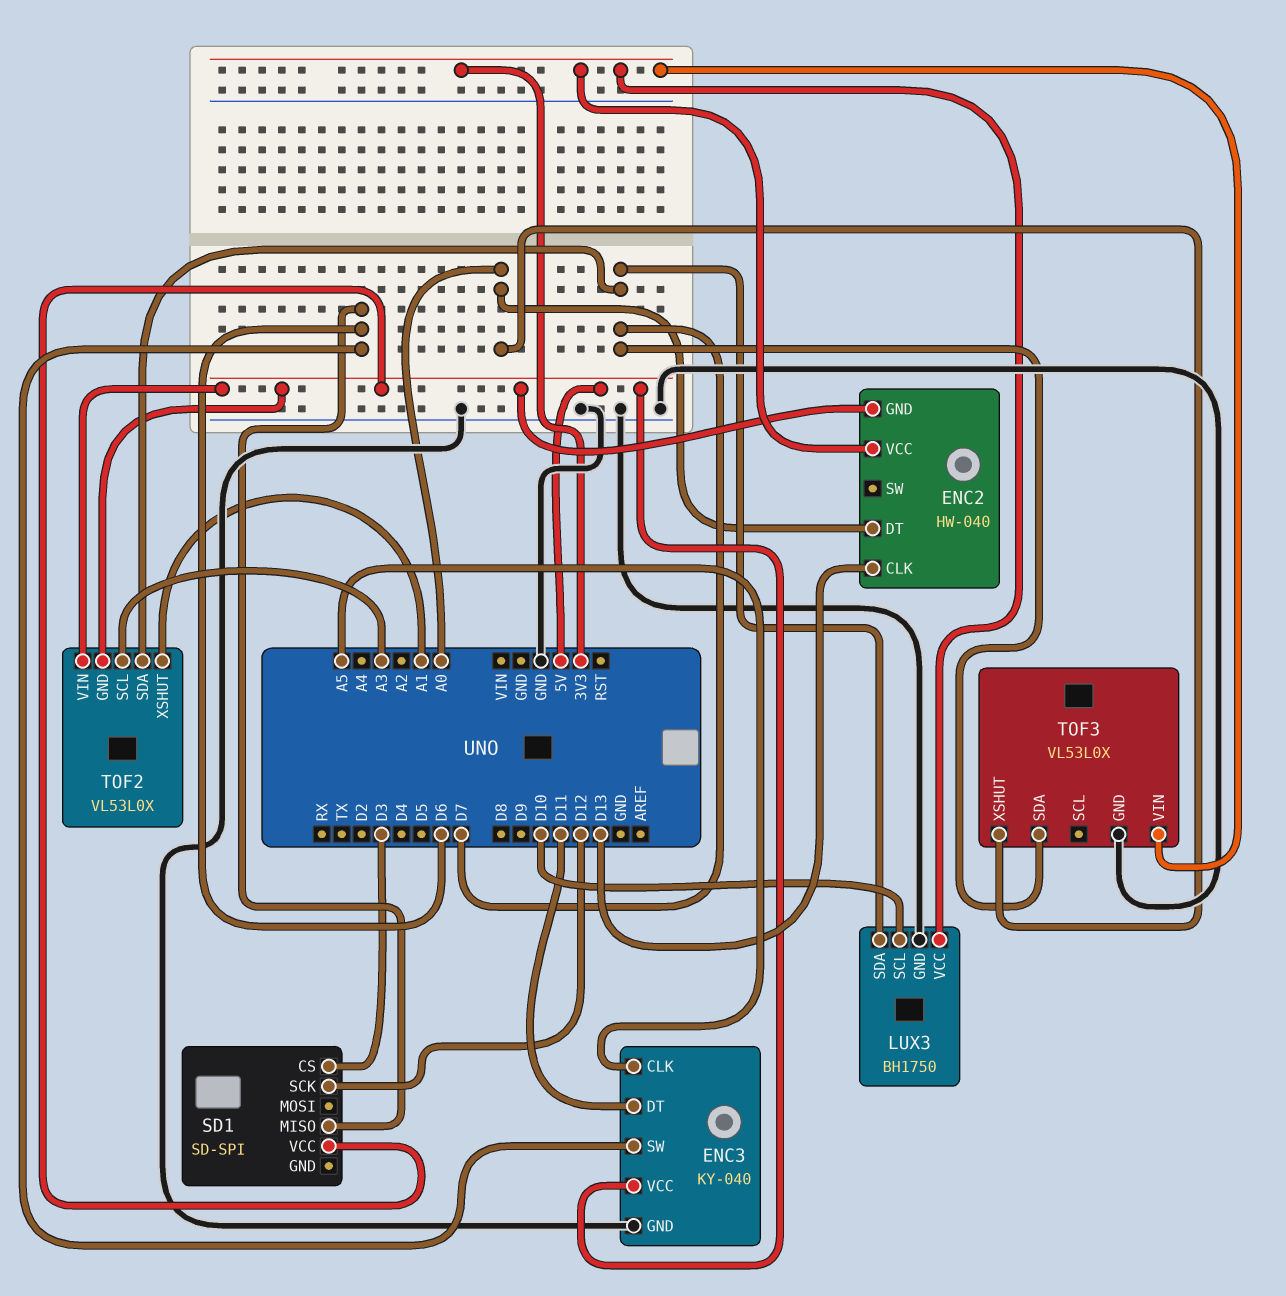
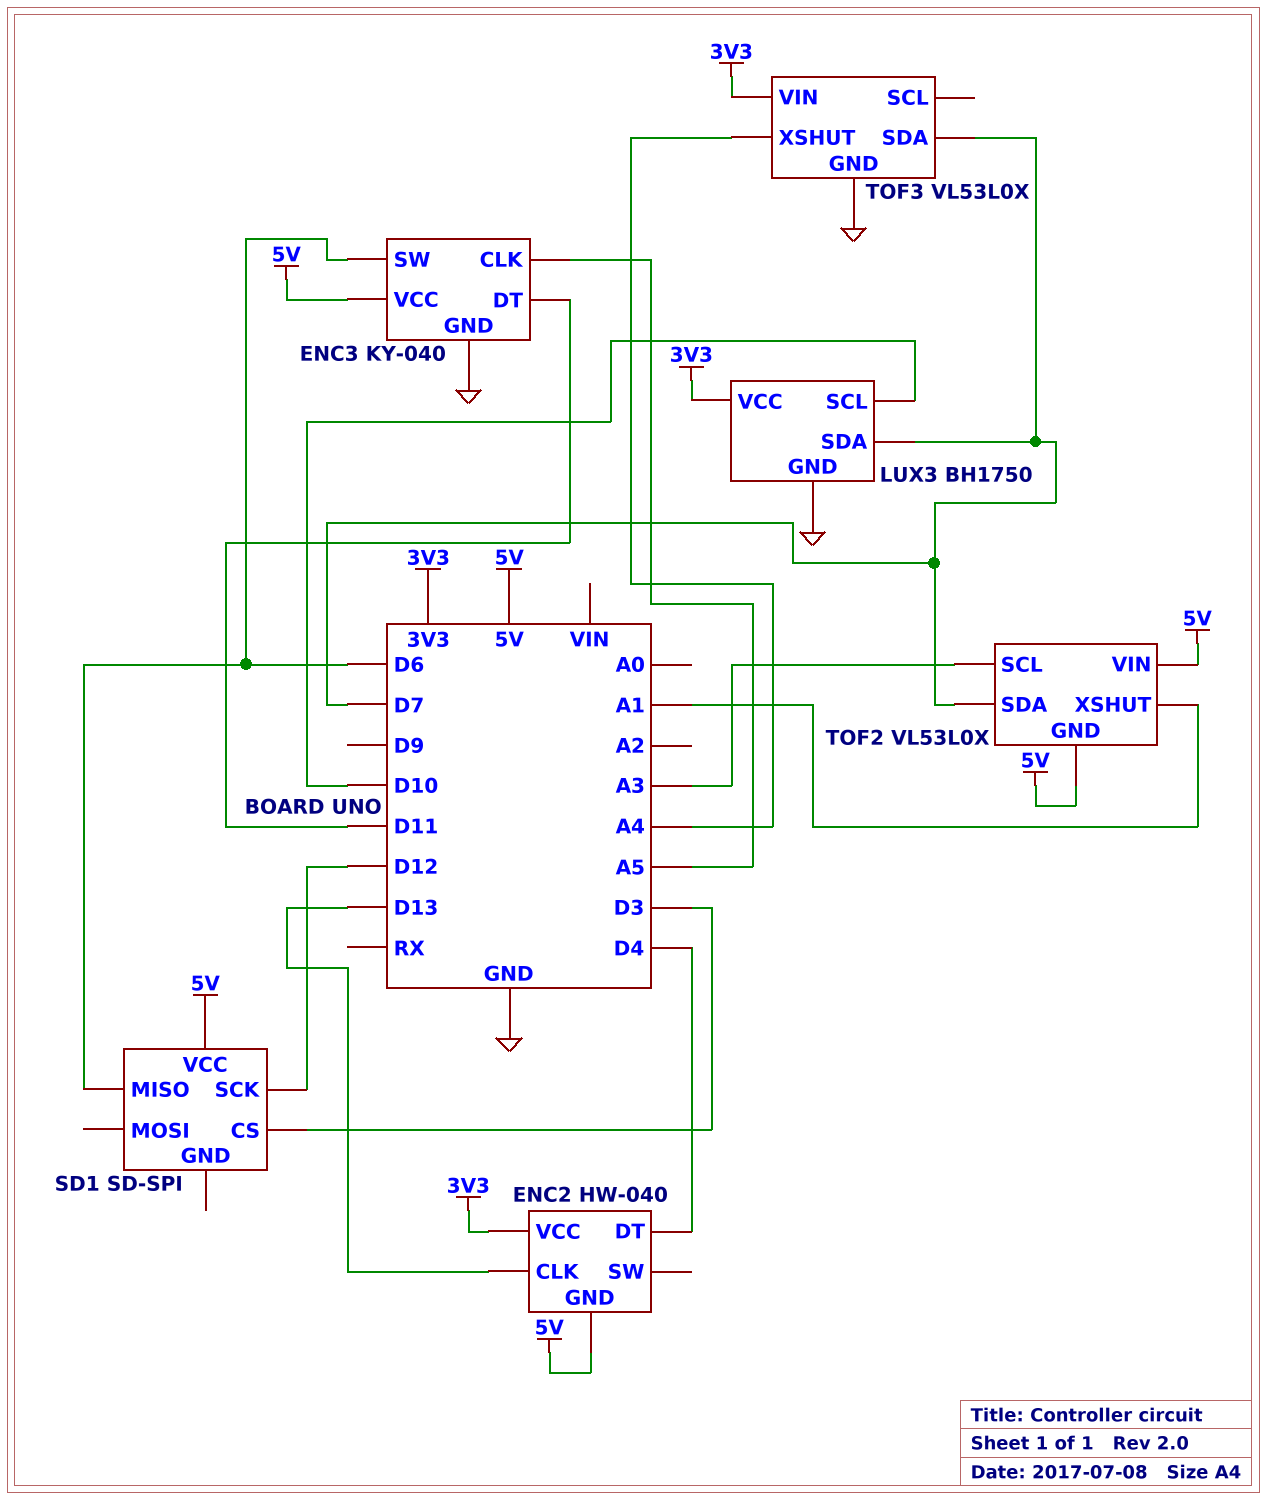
ENC2 pin DT: A0 -> D4
TOF3 pin XSHUT: A0 -> A4

